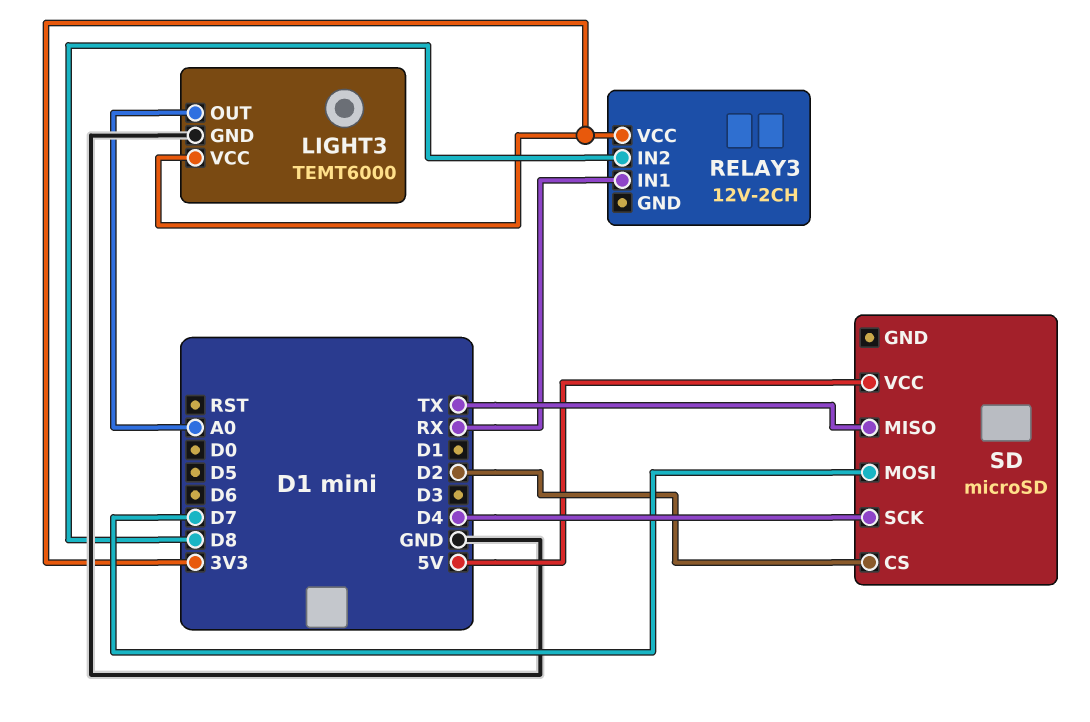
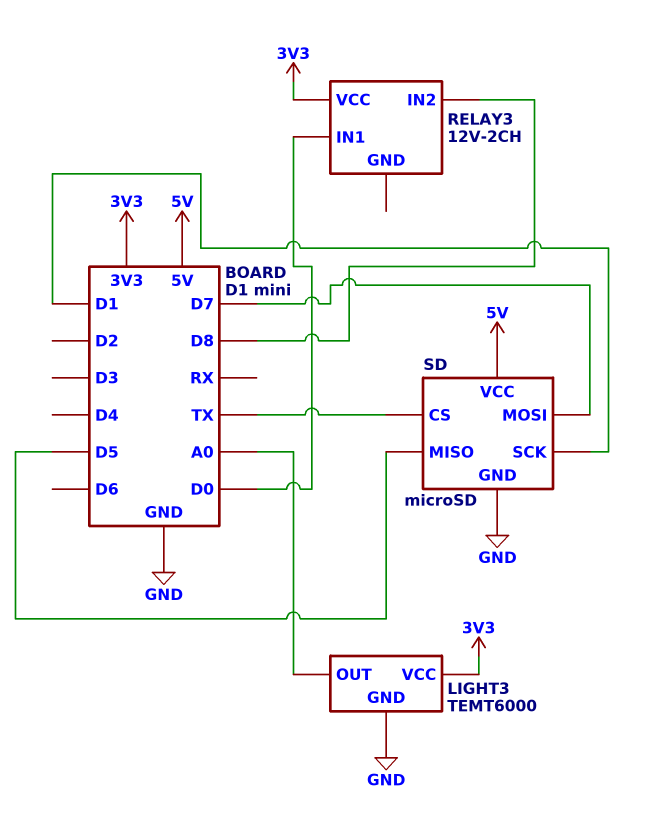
RELAY3 pin IN1: RX -> D0
SD pin CS: D2 -> TX
SD pin GND: none -> GND
SD pin MISO: TX -> D5
SD pin SCK: D4 -> D1

